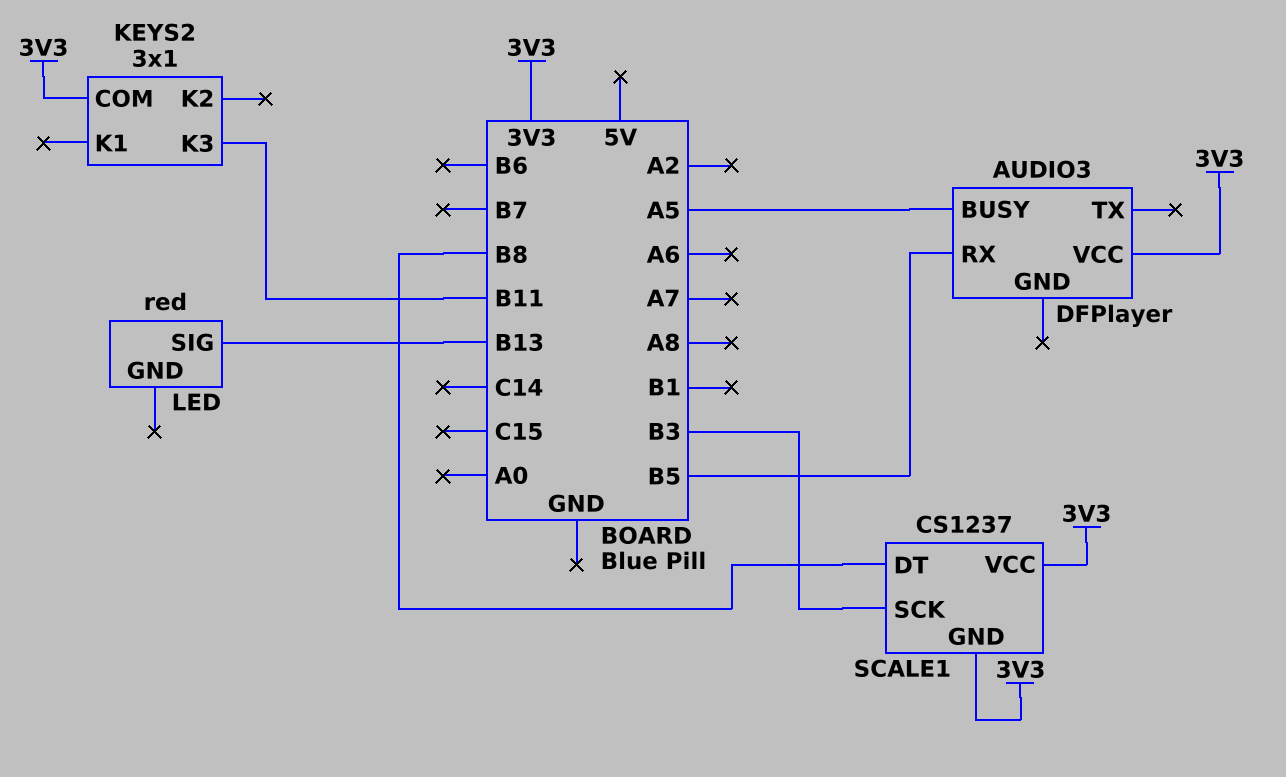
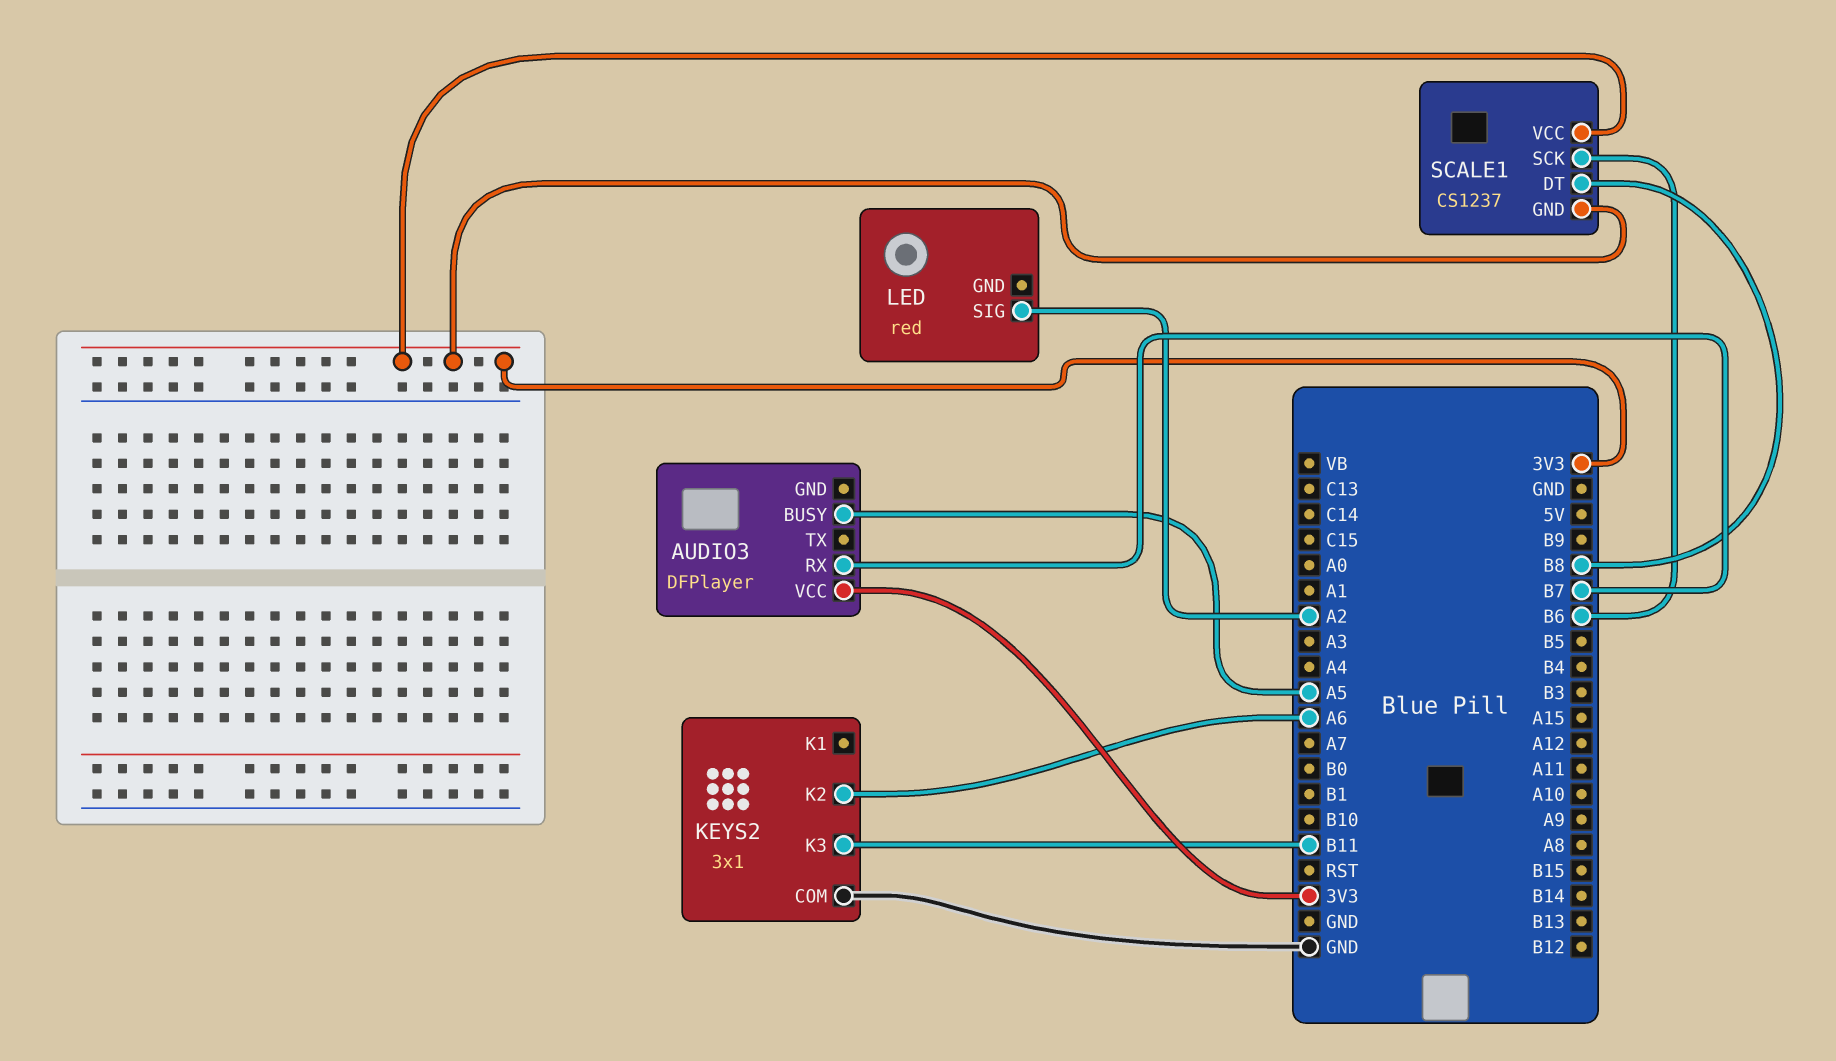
AUDIO3 pin RX: B5 -> B7
KEYS2 pin COM: 3V3 -> GND
KEYS2 pin K2: none -> A6
LED pin SIG: B13 -> A2
SCALE1 pin SCK: B3 -> B6

